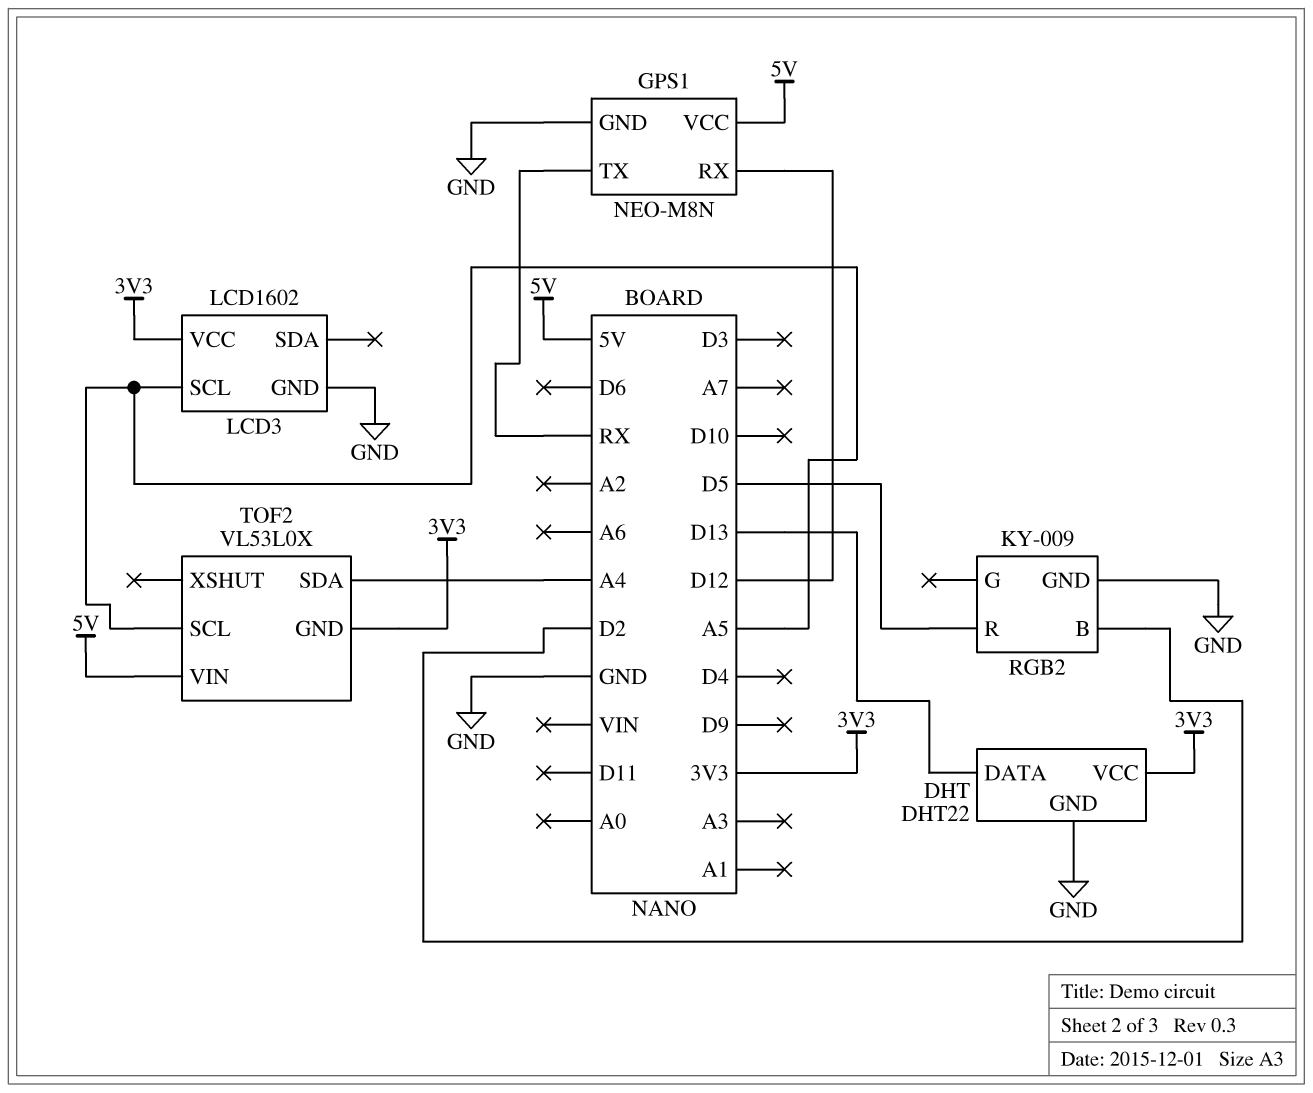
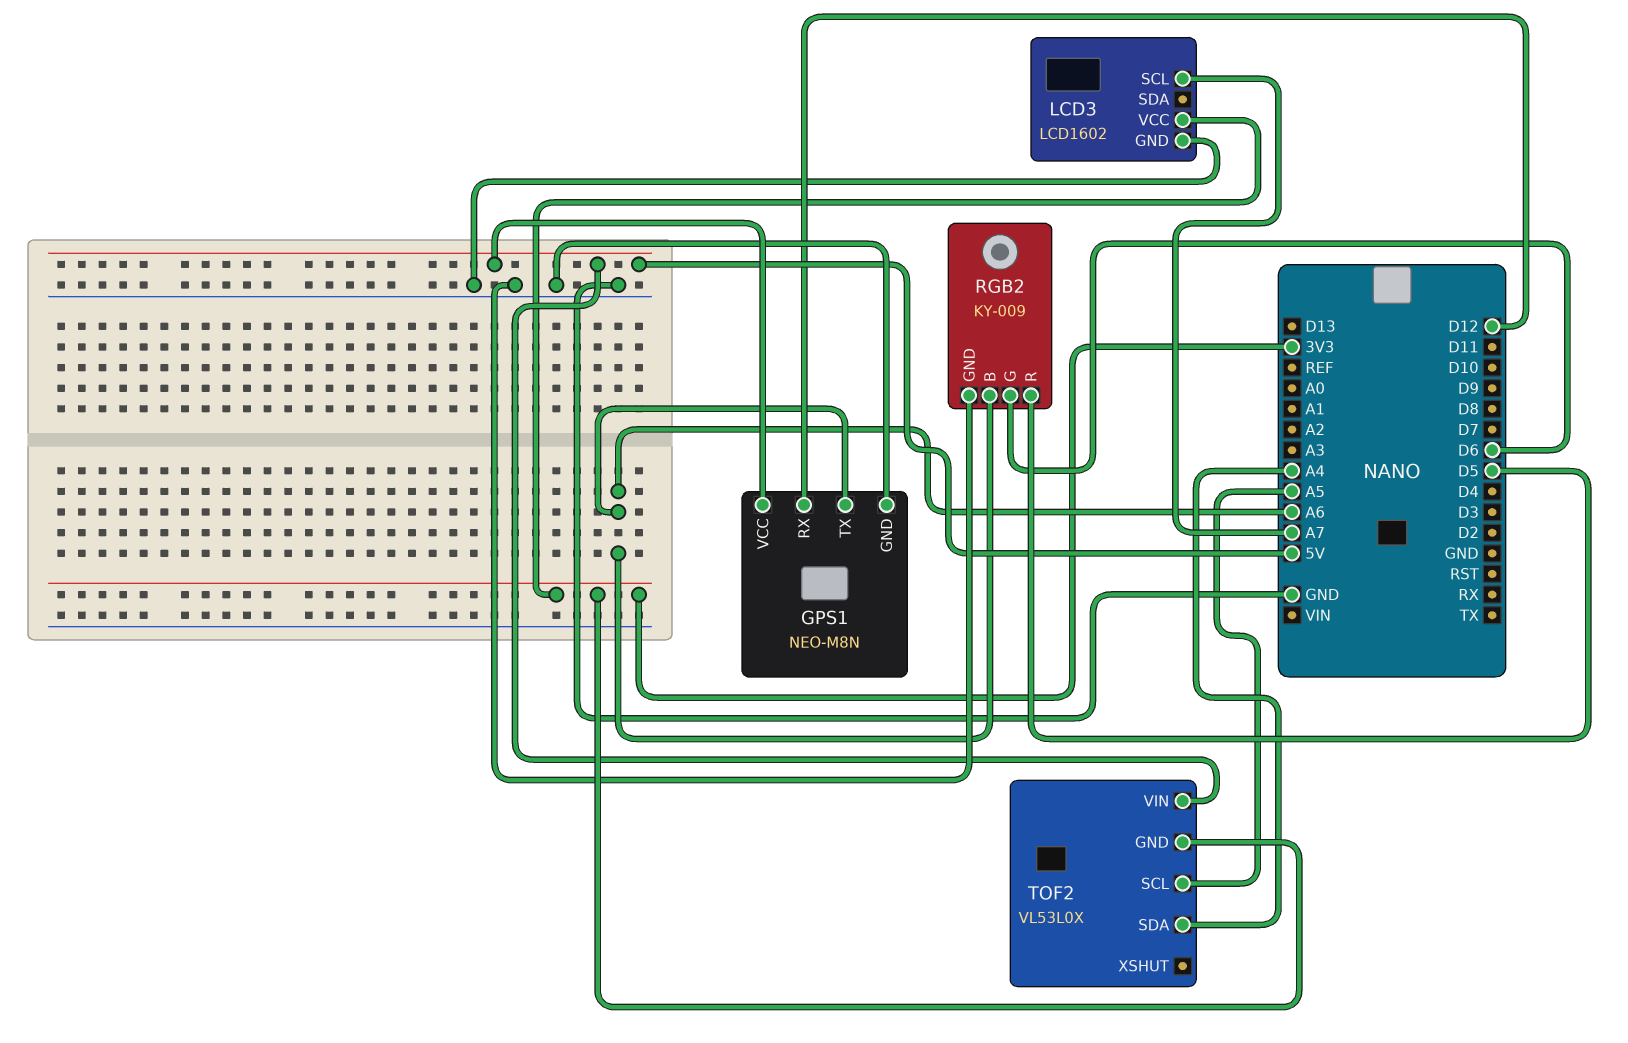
DHT: DHT22 -> none
DHT pin DATA: D13 -> none
DHT pin GND: GND -> none
DHT pin VCC: 3V3 -> none
GPS1 pin TX: RX -> A6
LCD3 pin SCL: A5 -> A7
RGB2 pin B: D2 -> A6
RGB2 pin G: none -> D6

